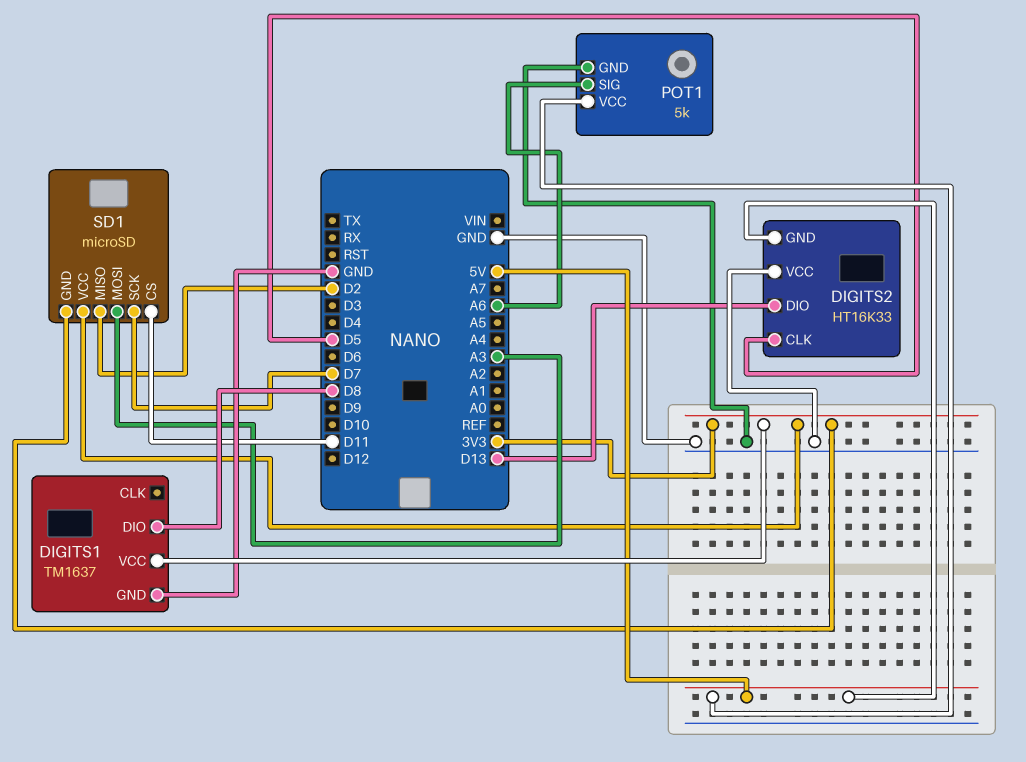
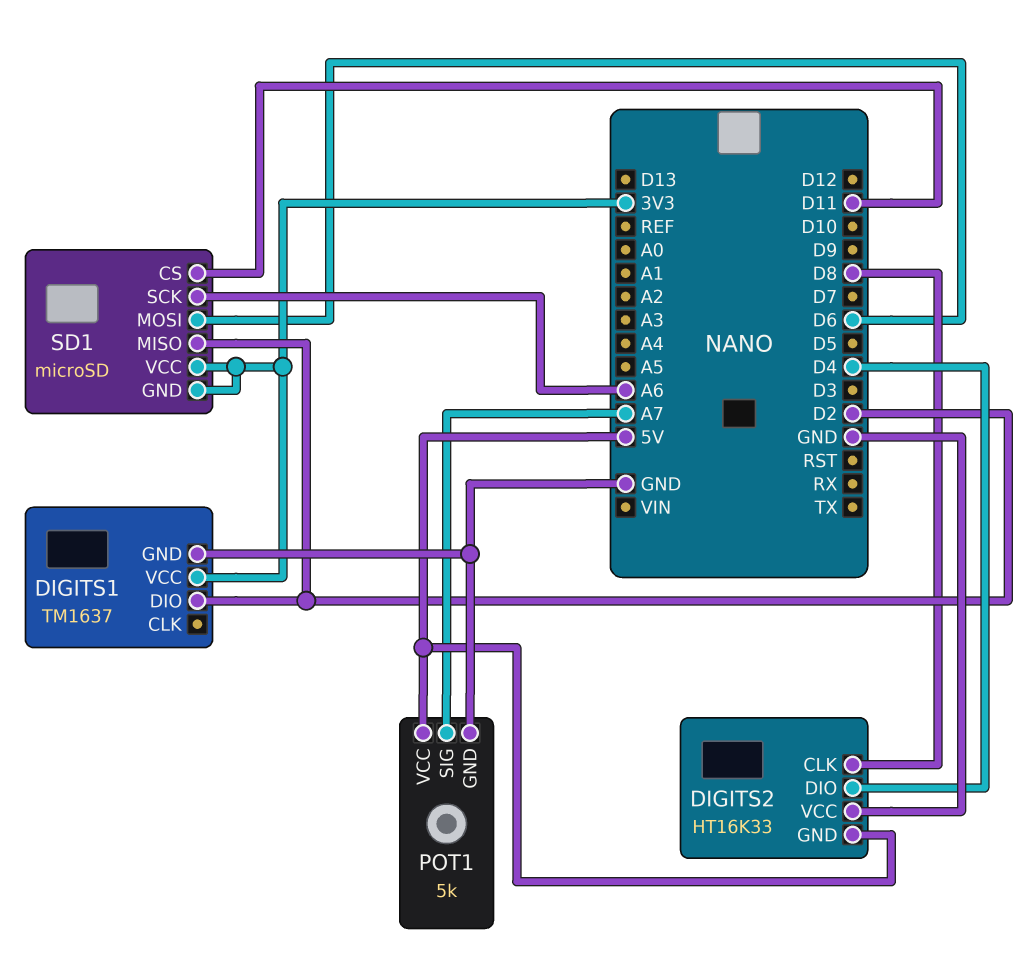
DIGITS1 pin DIO: D8 -> D2
DIGITS2 pin CLK: D5 -> D8
DIGITS2 pin DIO: D13 -> D4
POT1 pin SIG: A6 -> A7
SD1 pin MOSI: A3 -> D6
SD1 pin SCK: D7 -> A6

